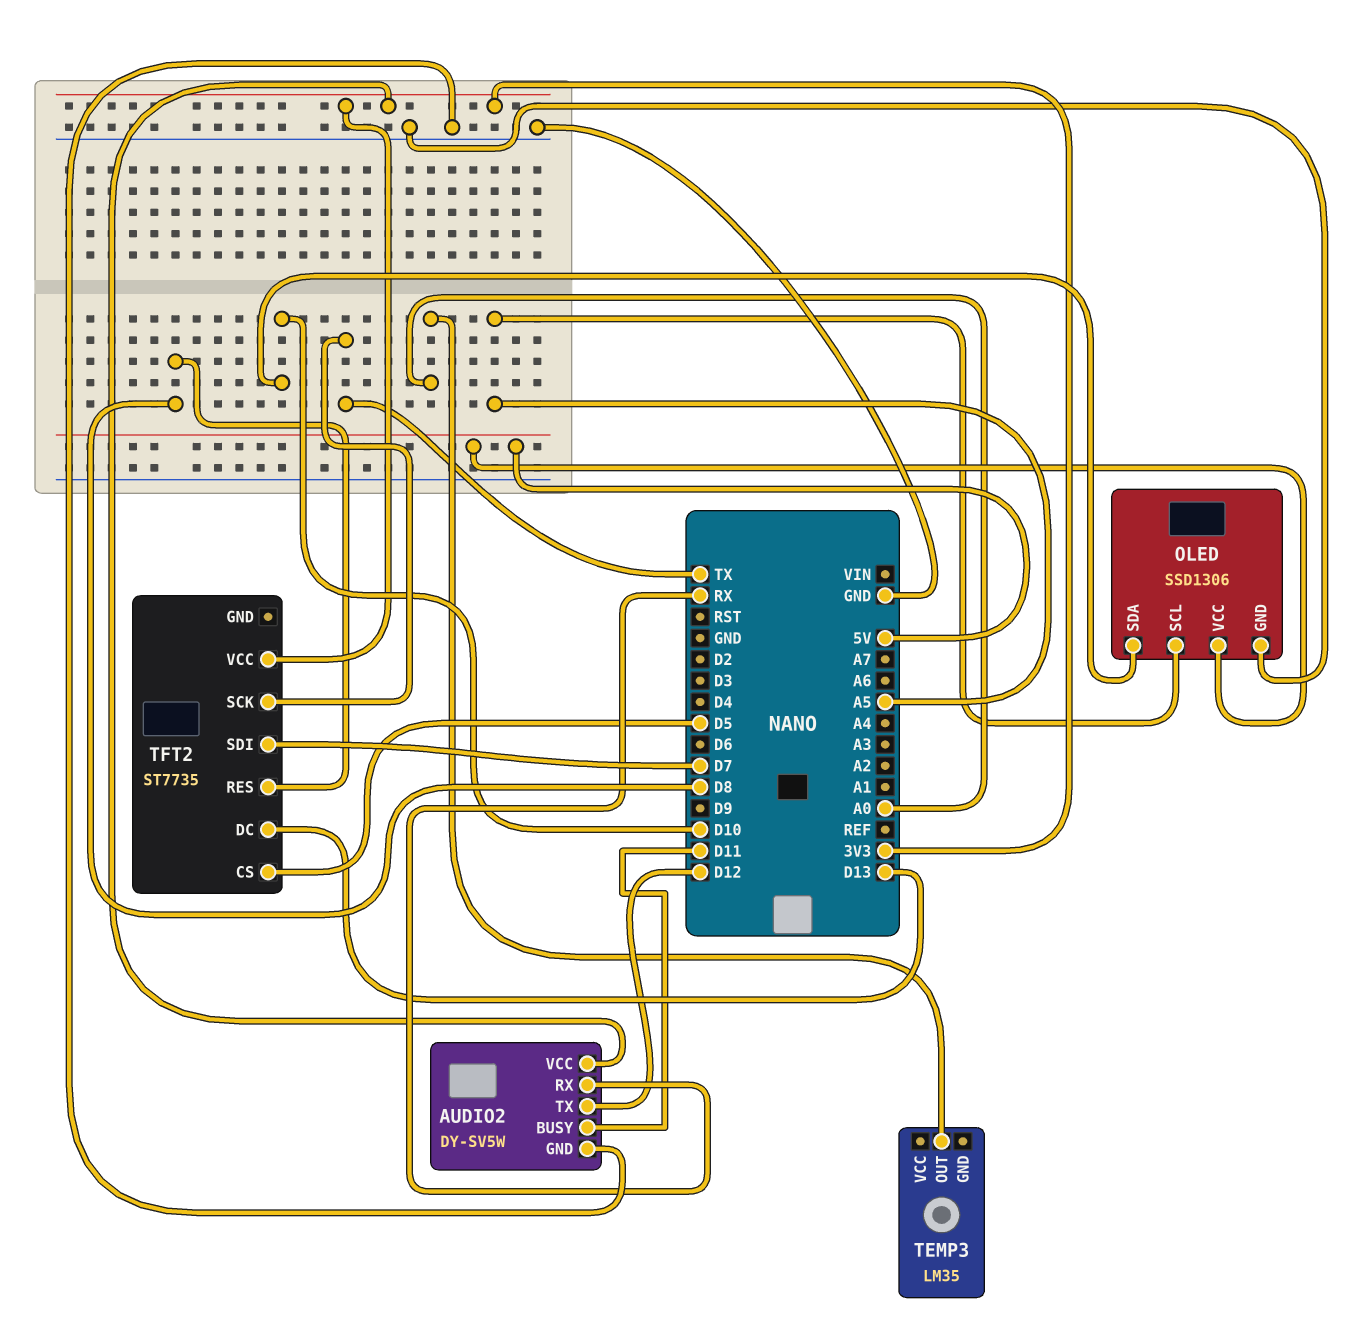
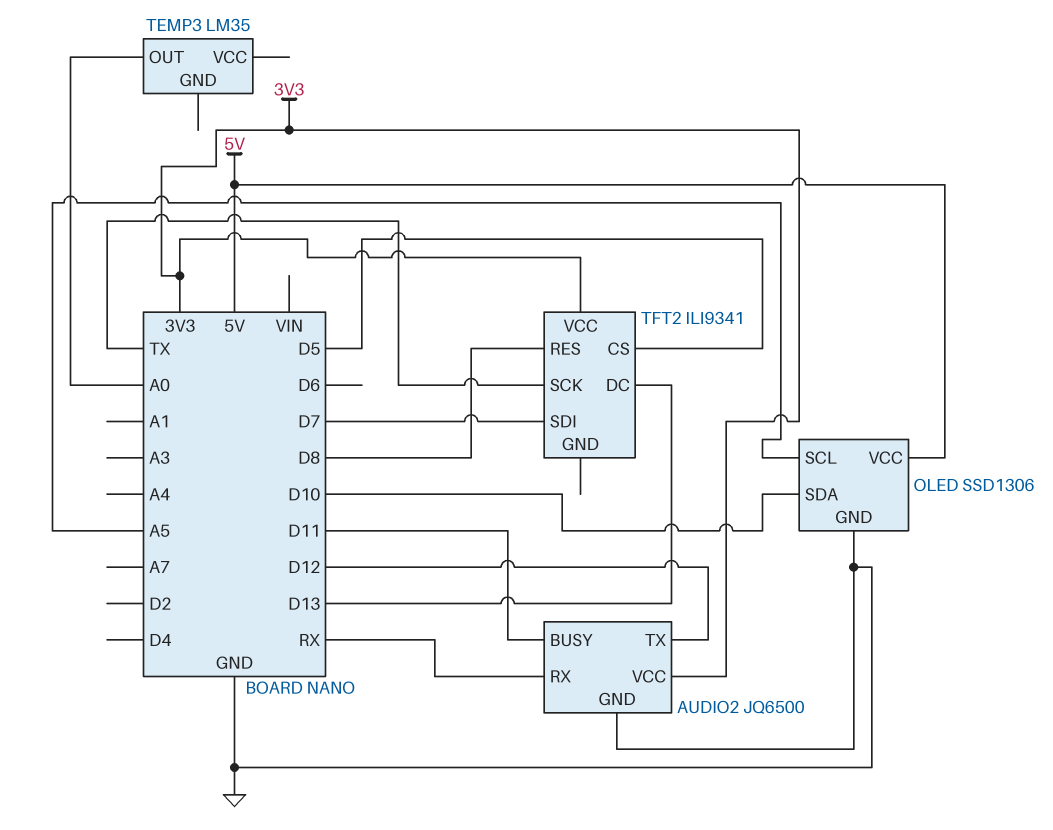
AUDIO2: DY-SV5W -> JQ6500
TFT2: ST7735 -> ILI9341

